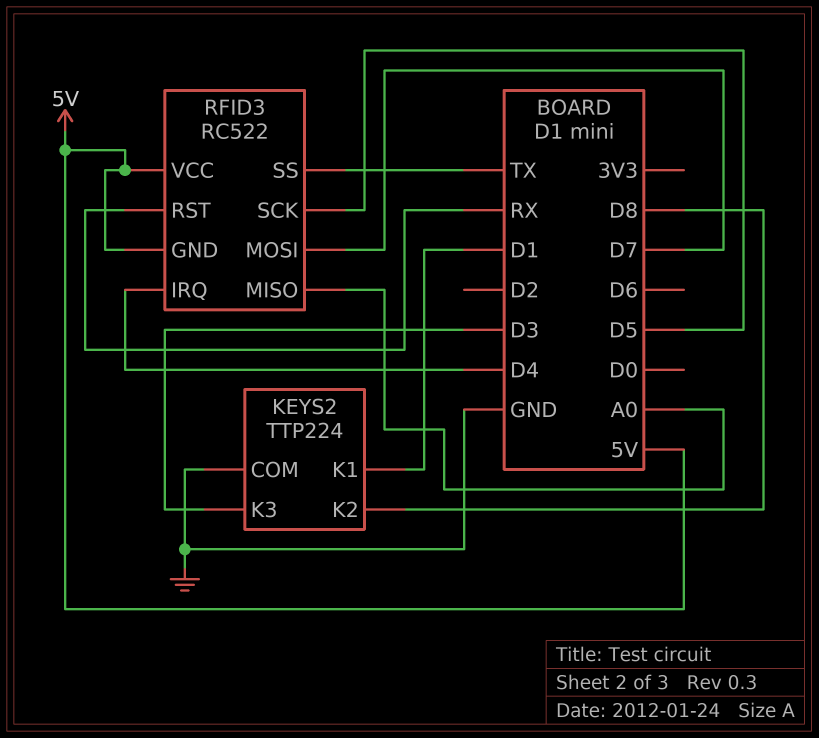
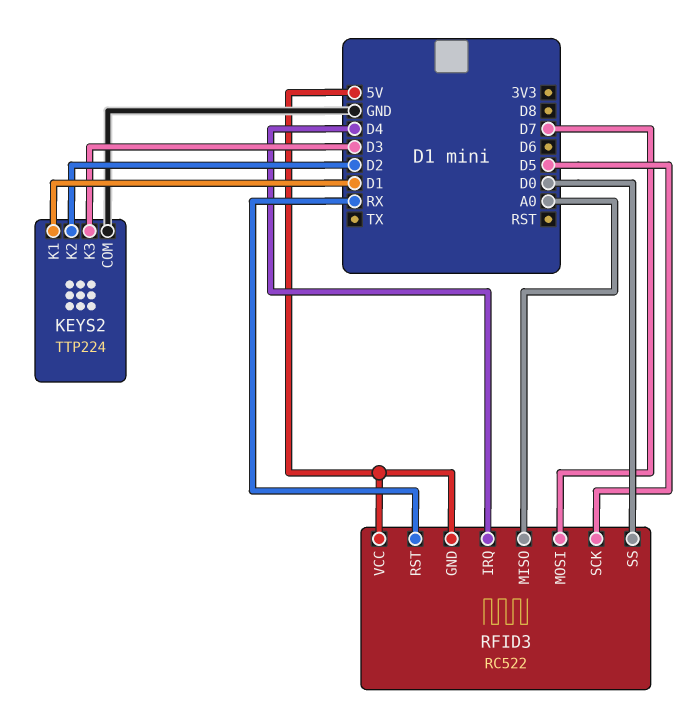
KEYS2 pin K2: D8 -> D2
RFID3 pin SS: TX -> D0

